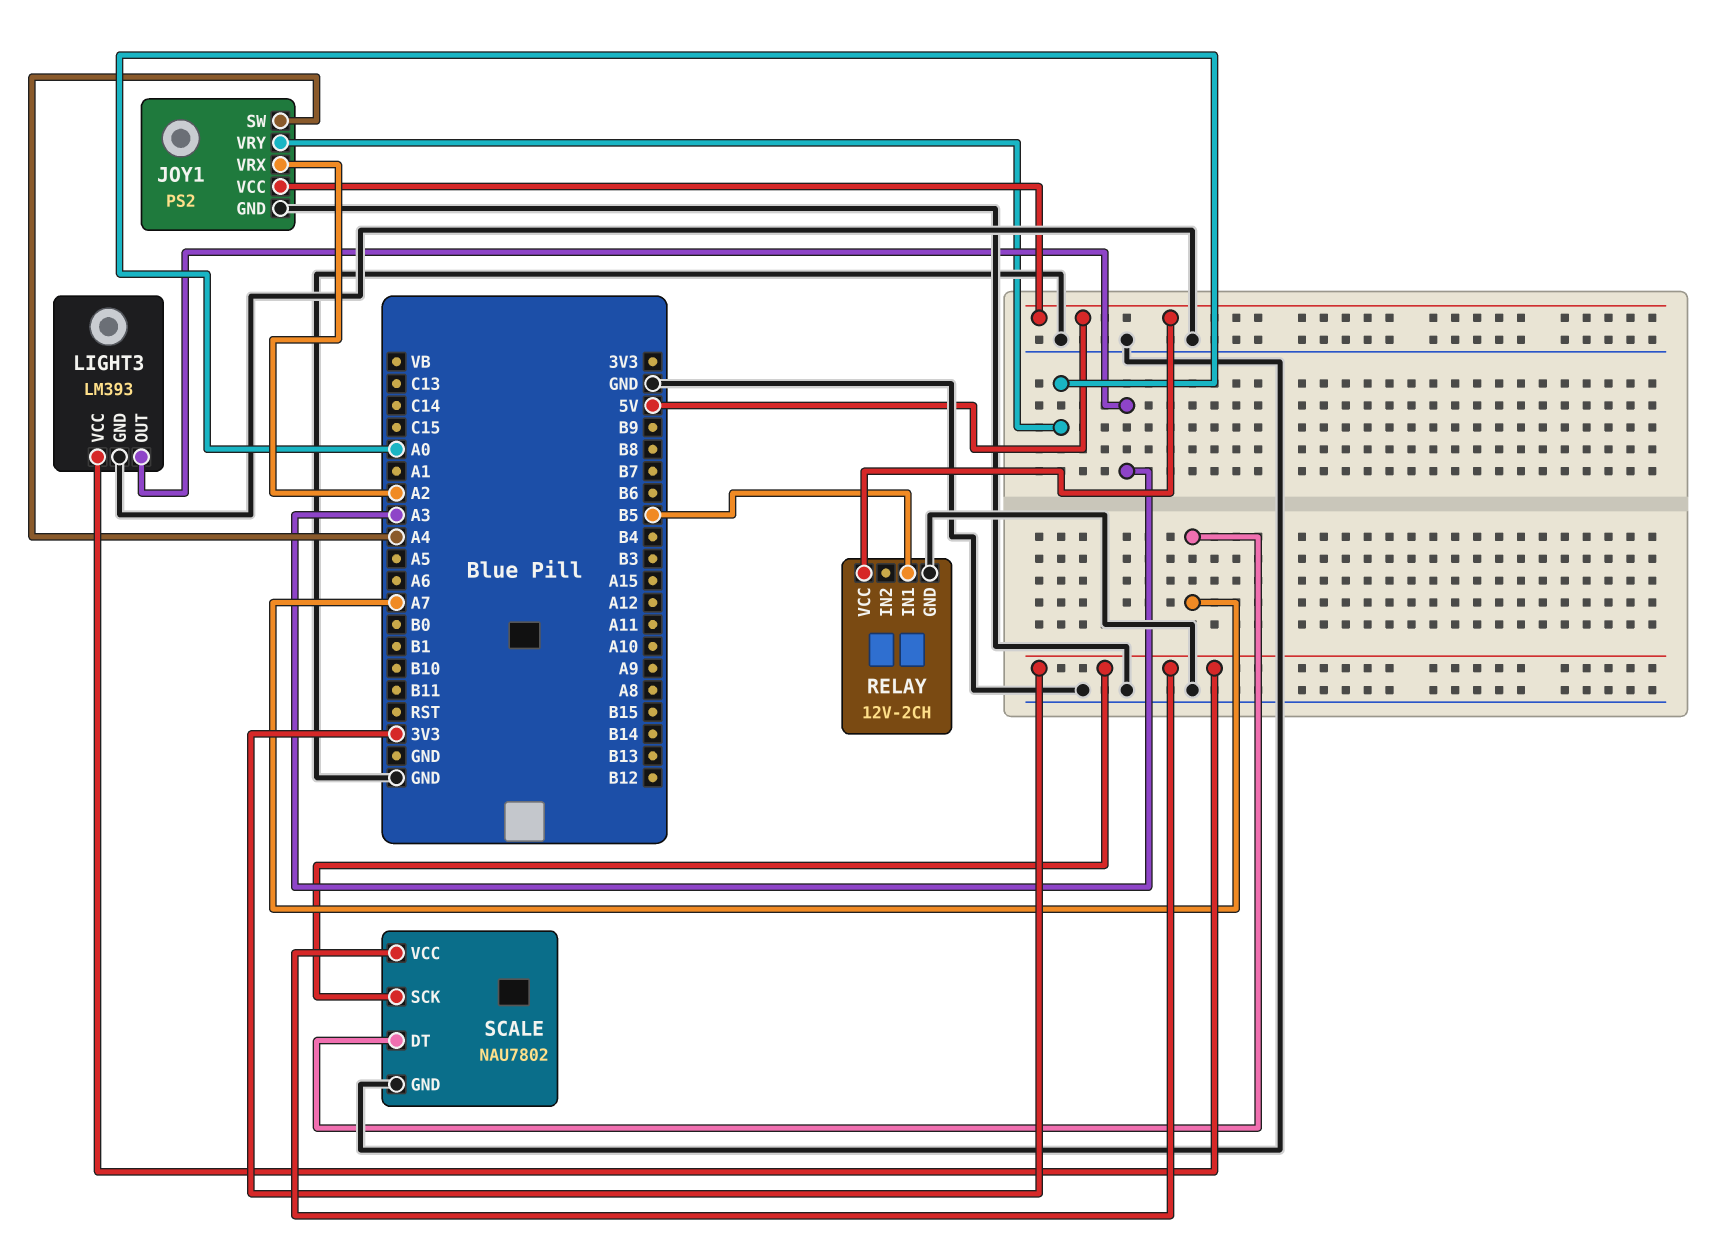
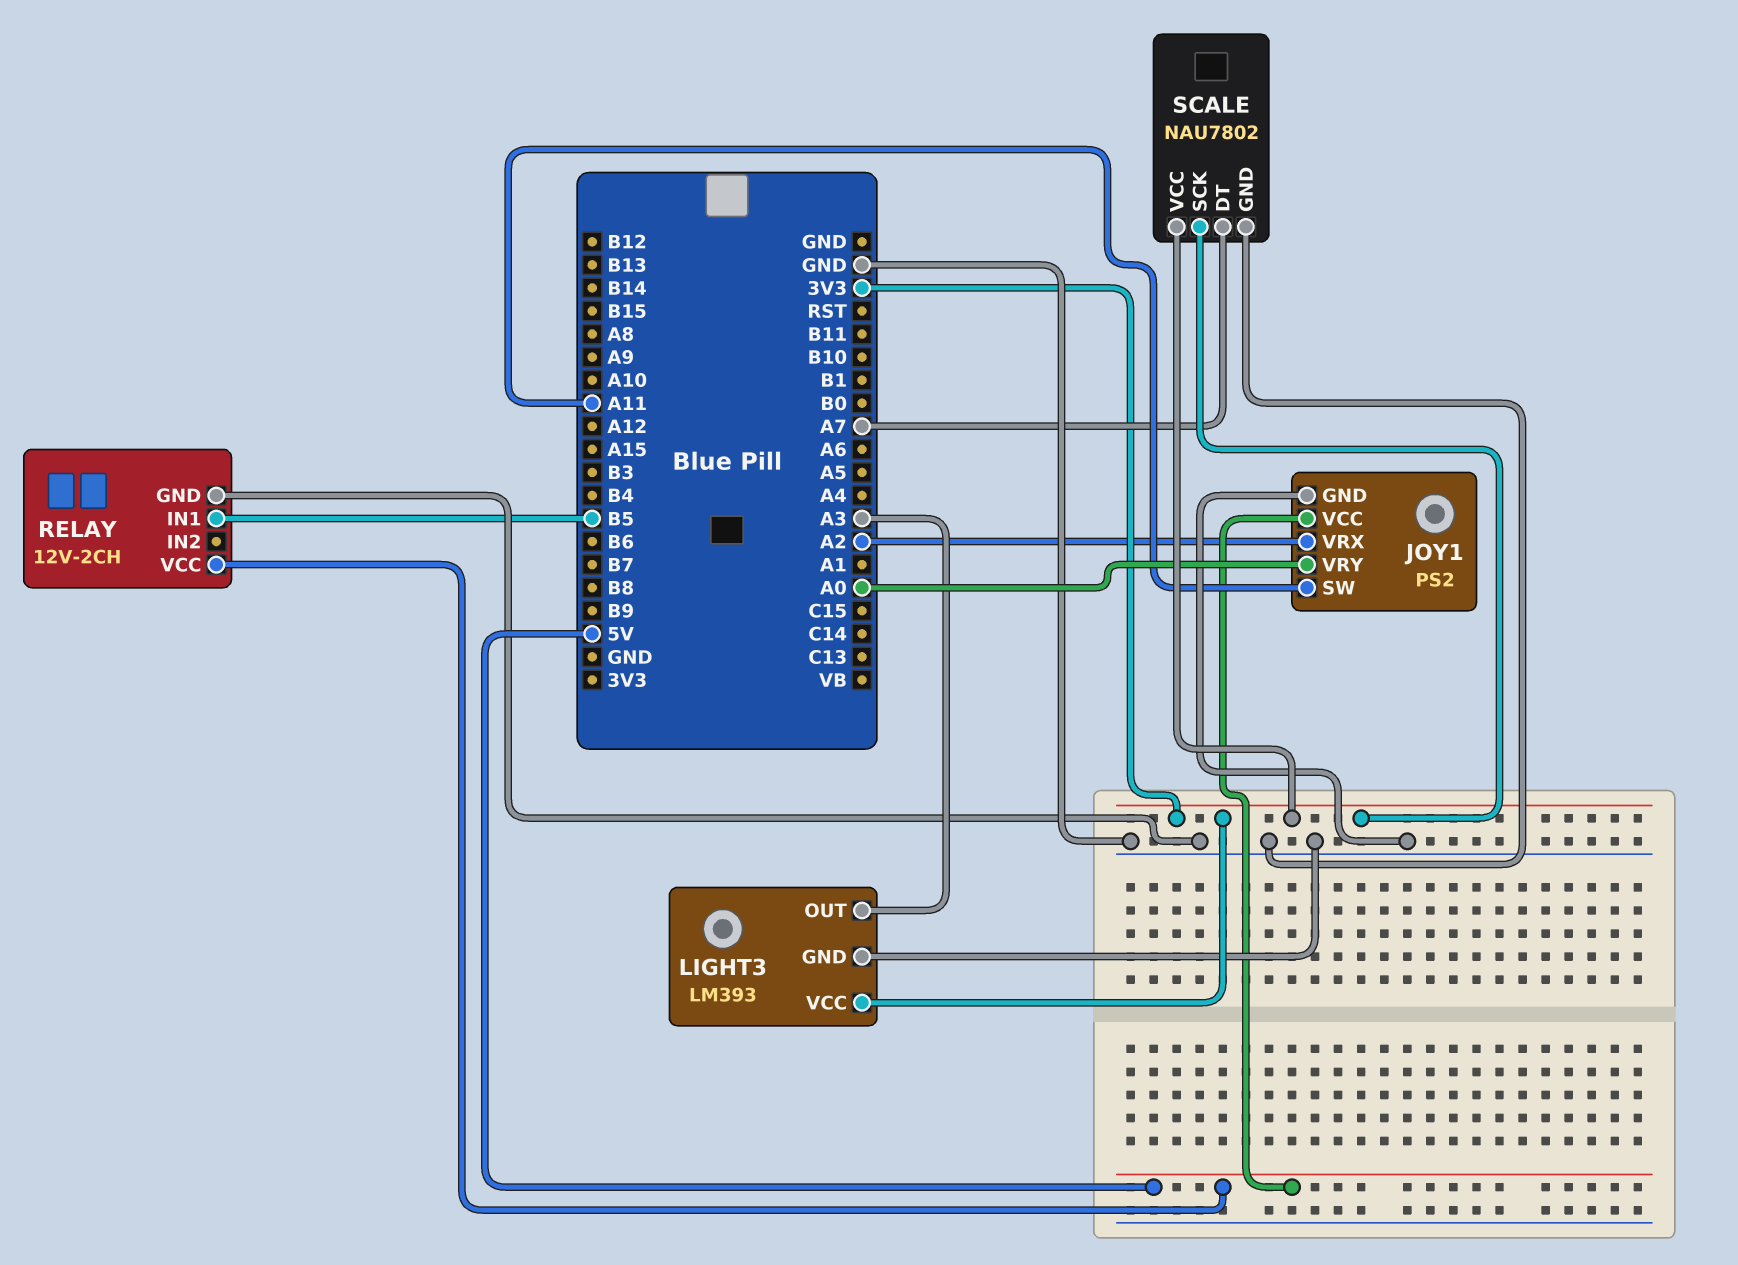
JOY1 pin SW: A4 -> A11

